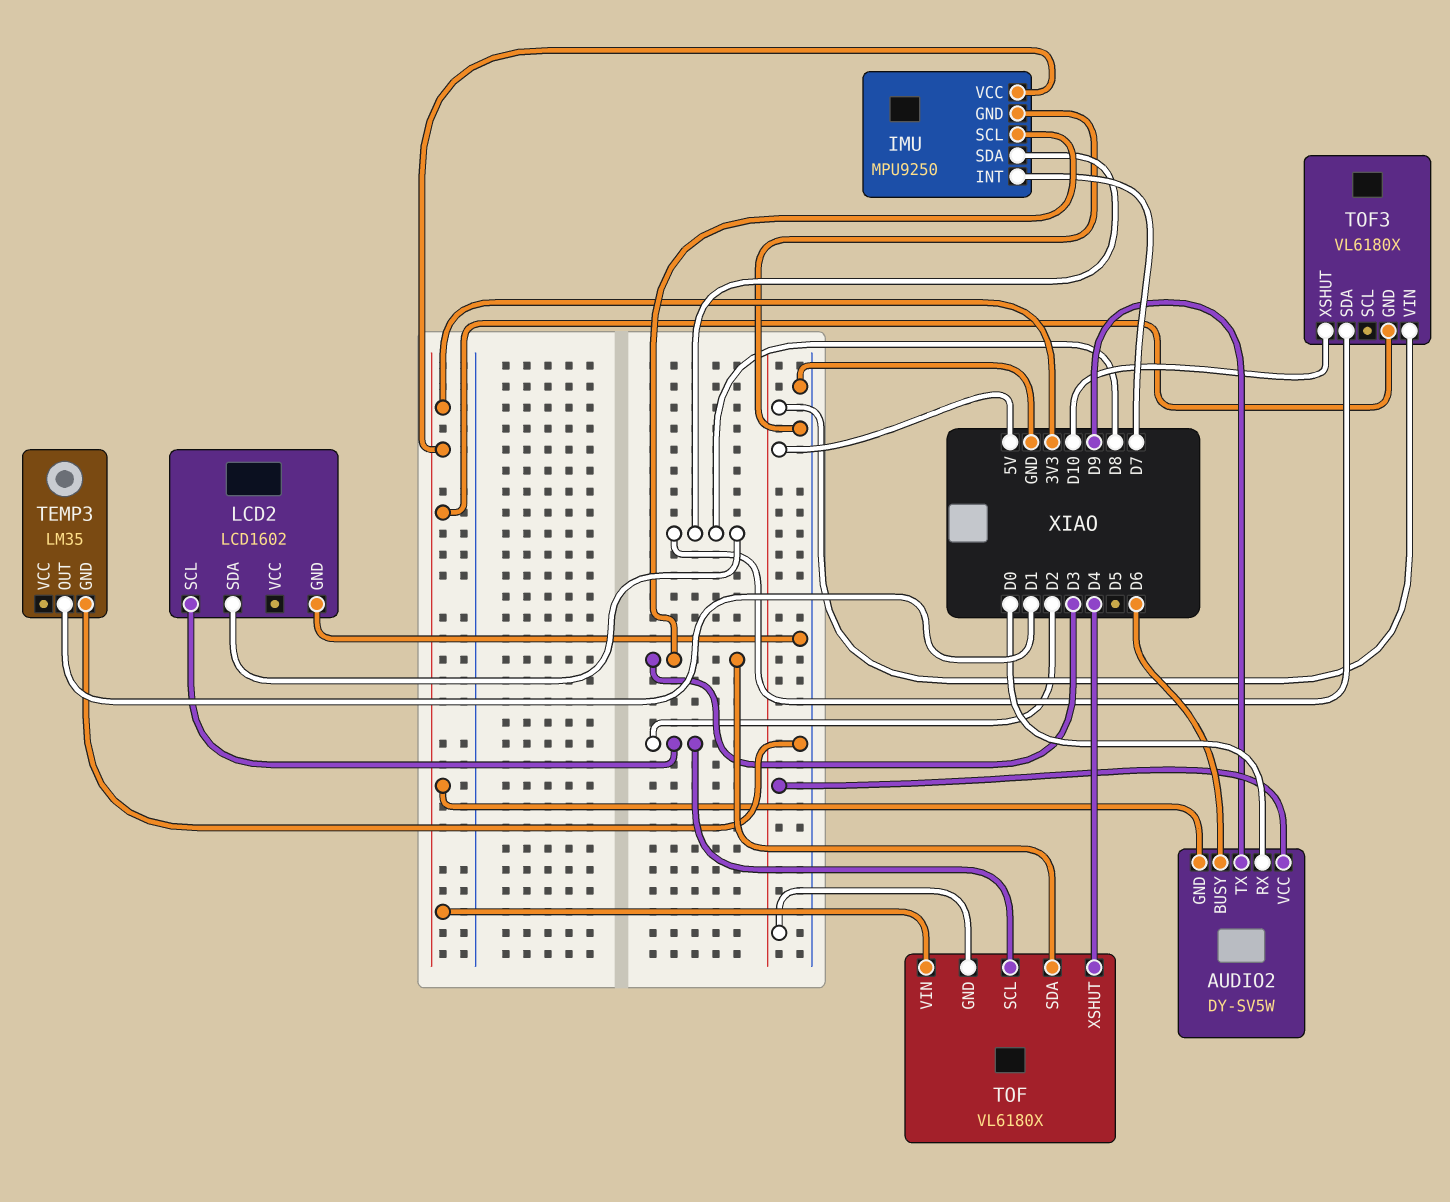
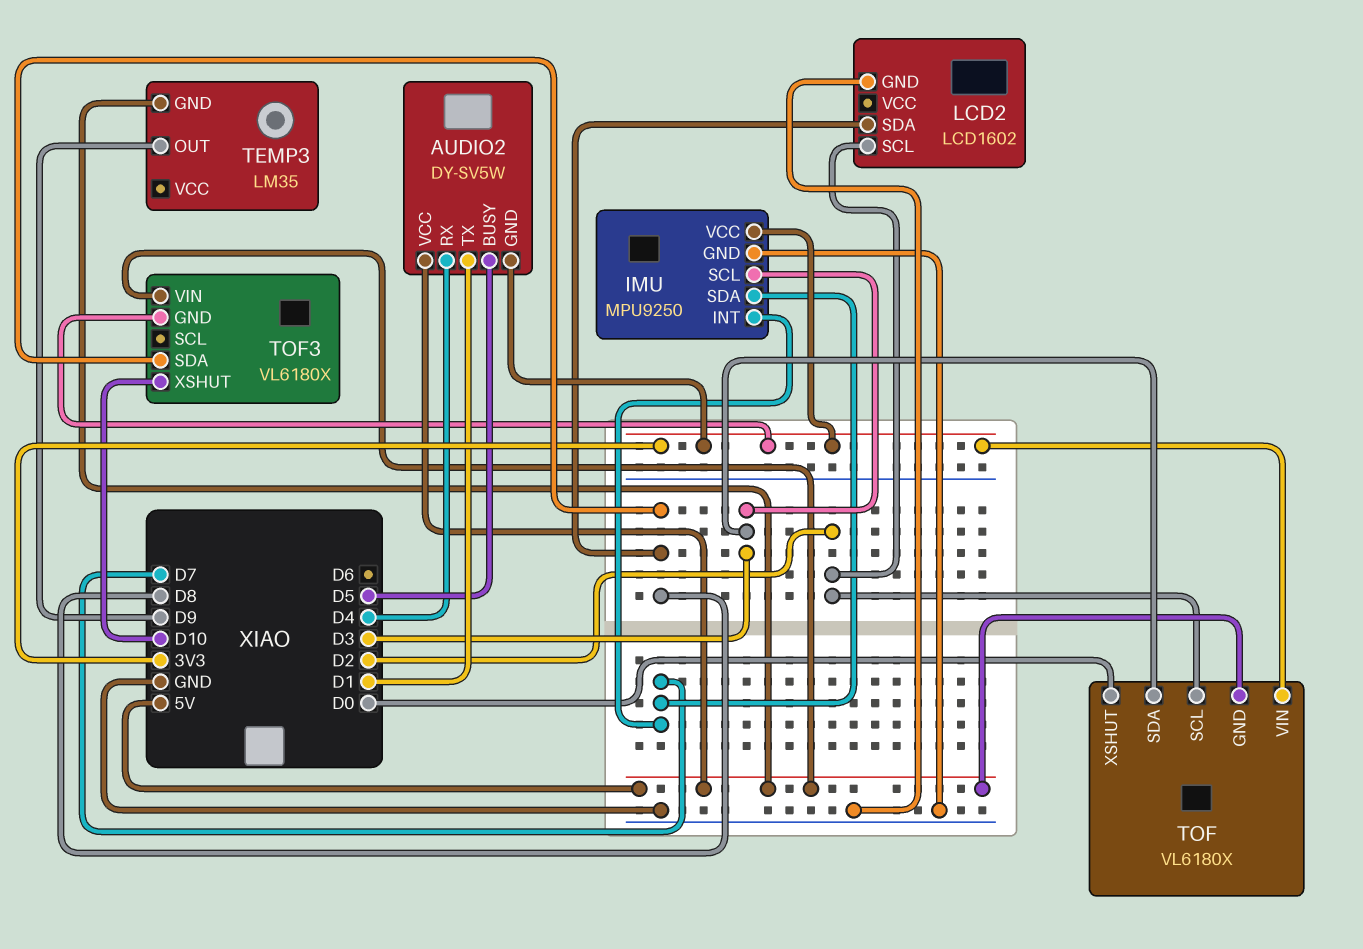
AUDIO2 pin BUSY: D6 -> D5
AUDIO2 pin RX: D0 -> D4
AUDIO2 pin TX: D9 -> D1
IMU pin SDA: D8 -> D7
TEMP3 pin GND: GND -> 5V
TEMP3 pin OUT: D1 -> D9
TOF pin XSHUT: D4 -> D0

